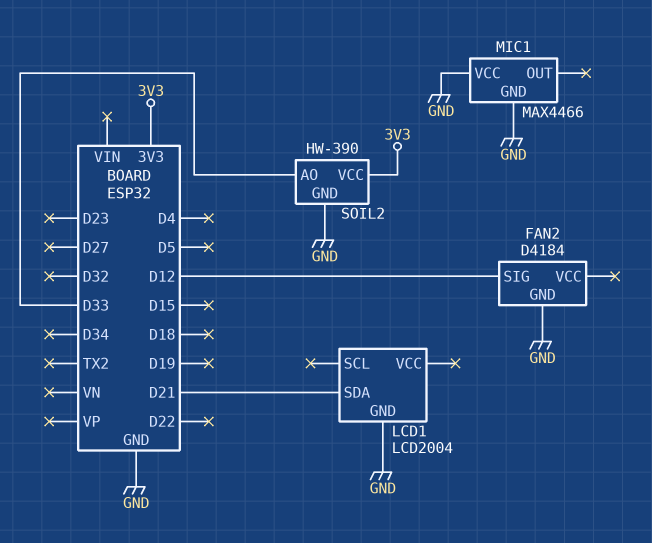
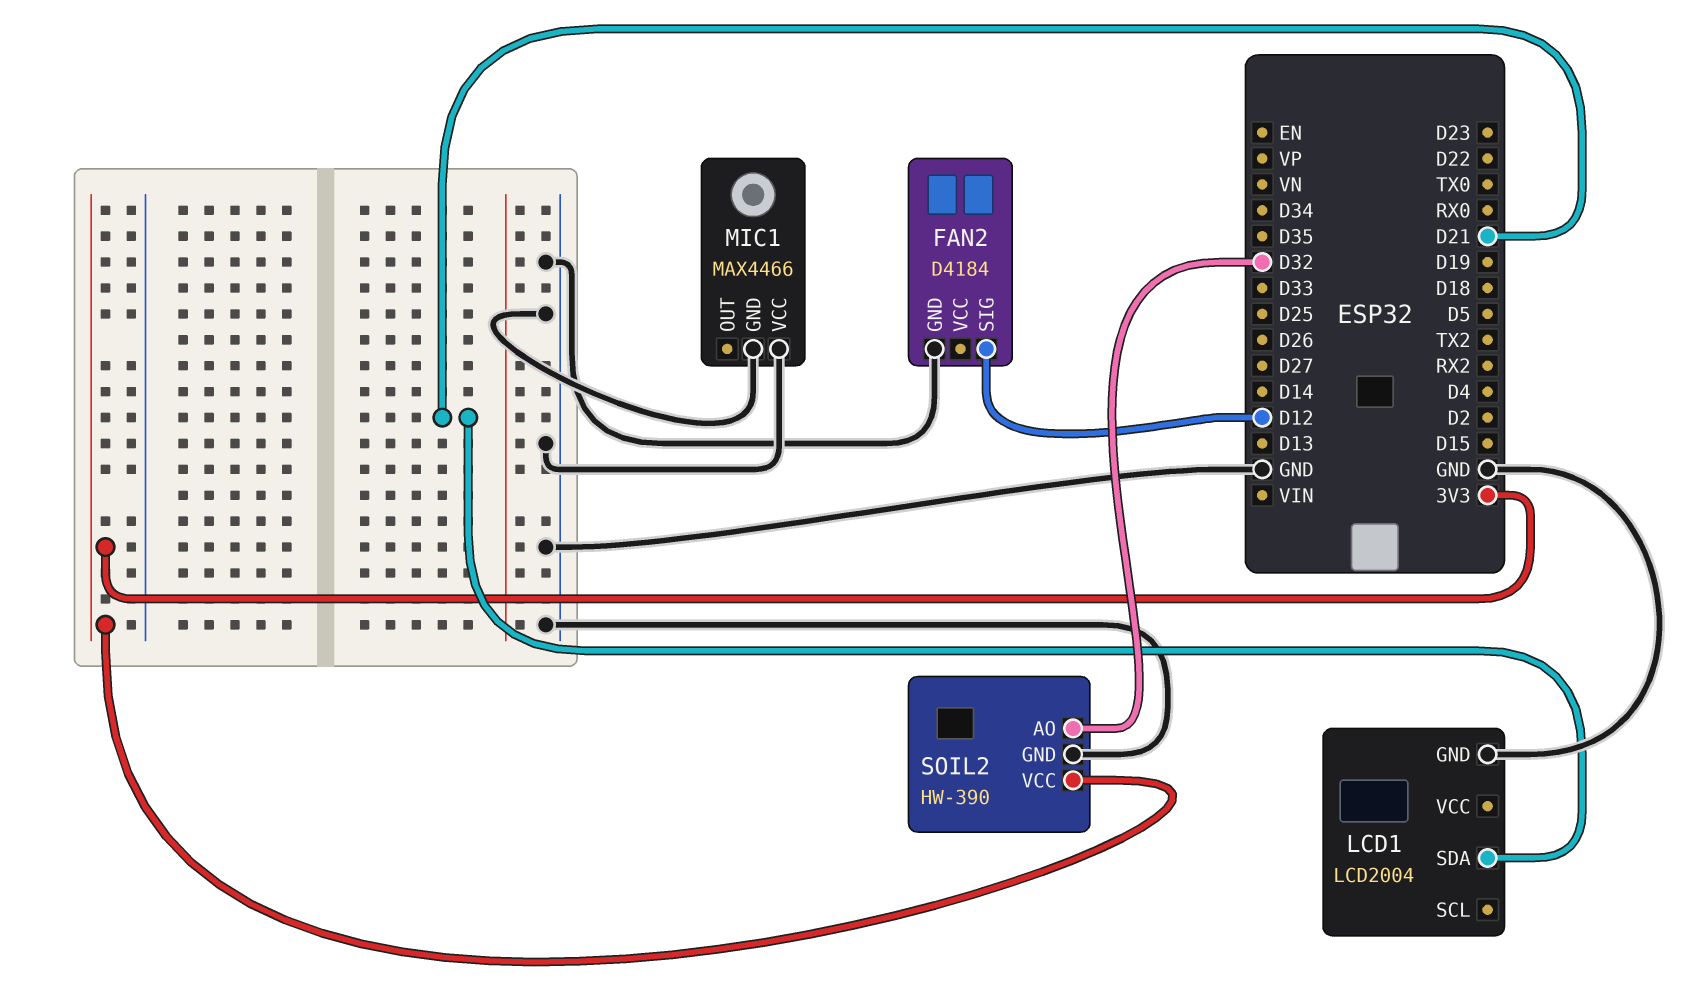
SOIL2 pin AO: D33 -> D32

